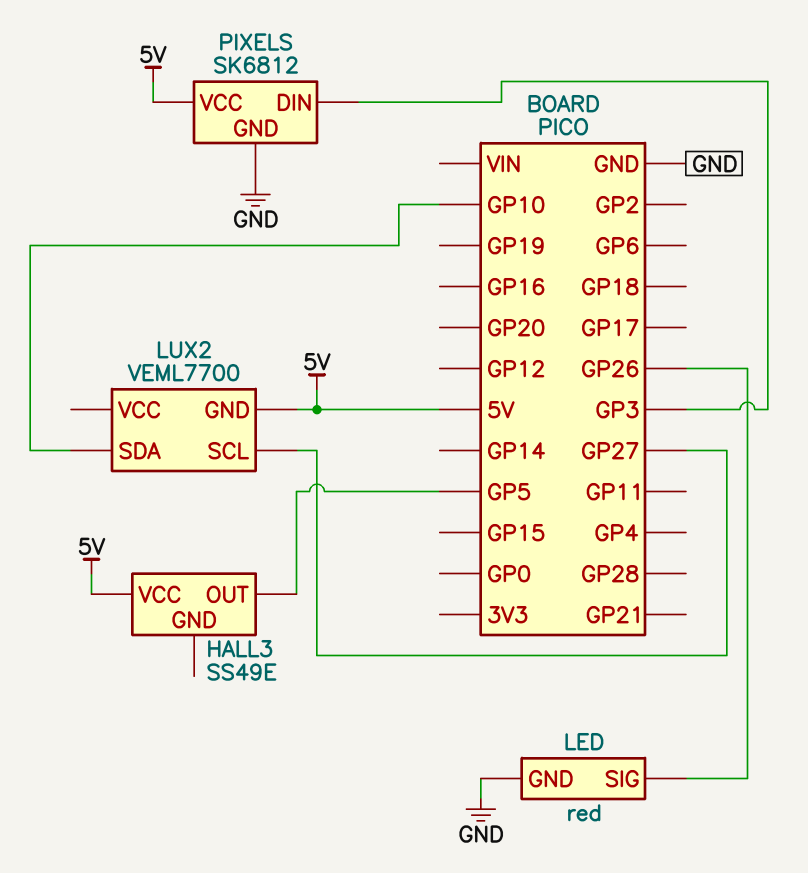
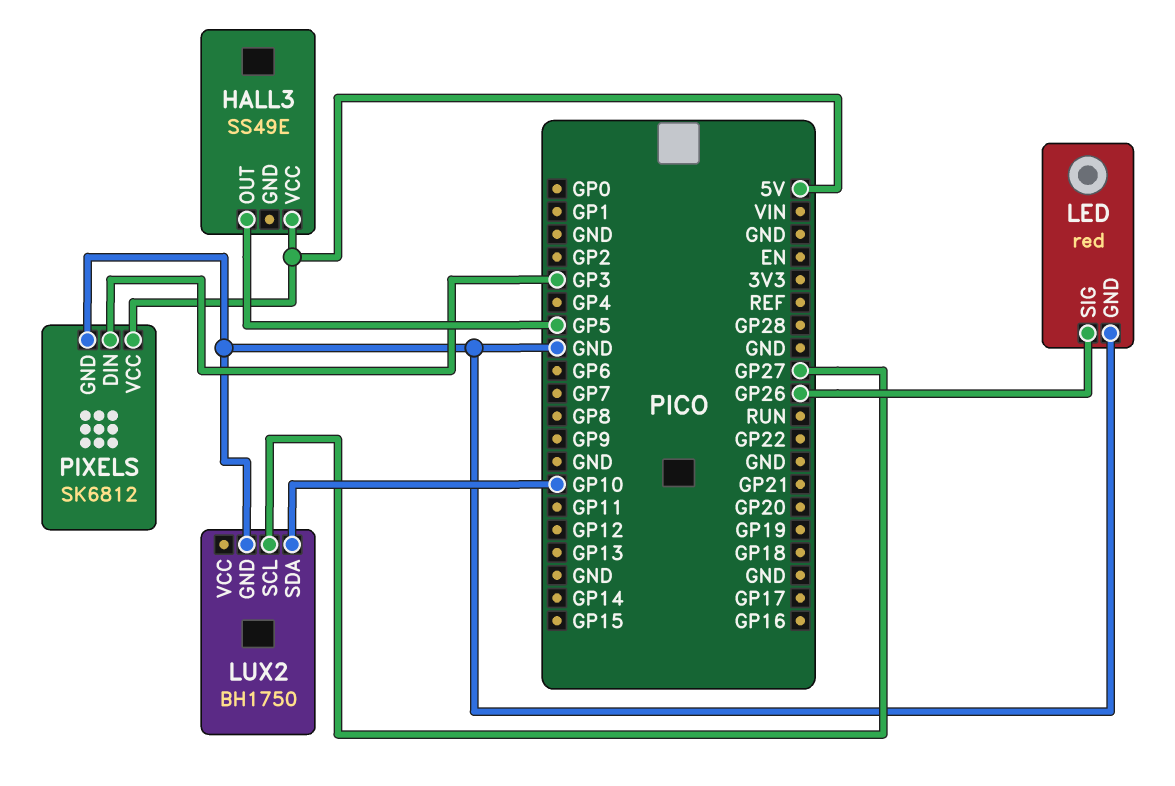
LUX2: VEML7700 -> BH1750
LUX2 pin GND: 5V -> GND

